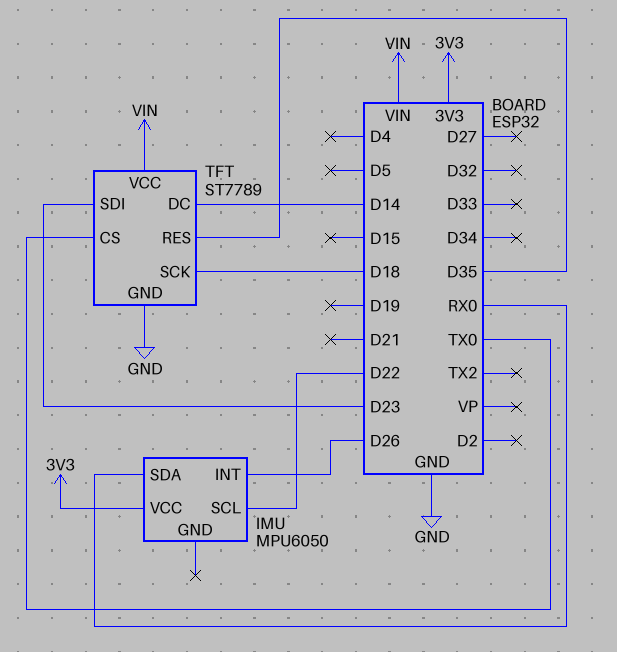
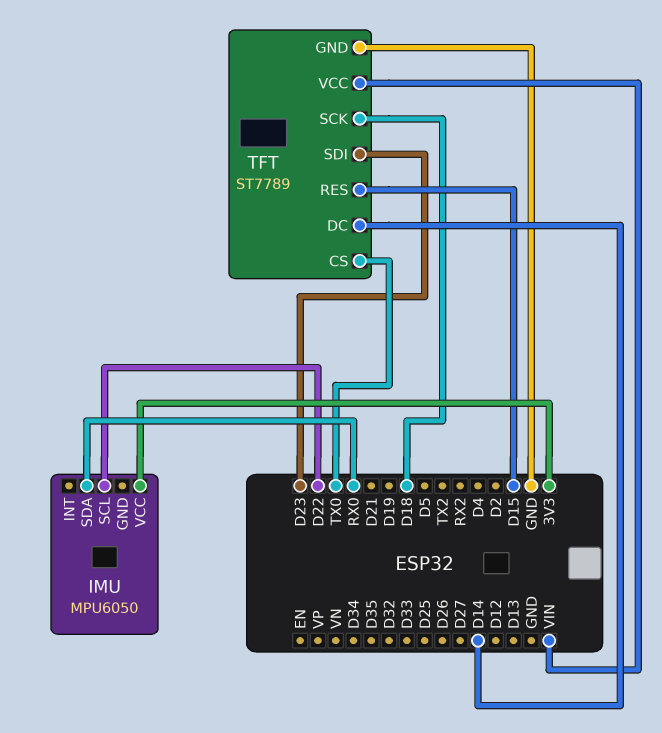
IMU pin INT: D26 -> none
TFT pin RES: D35 -> D15

